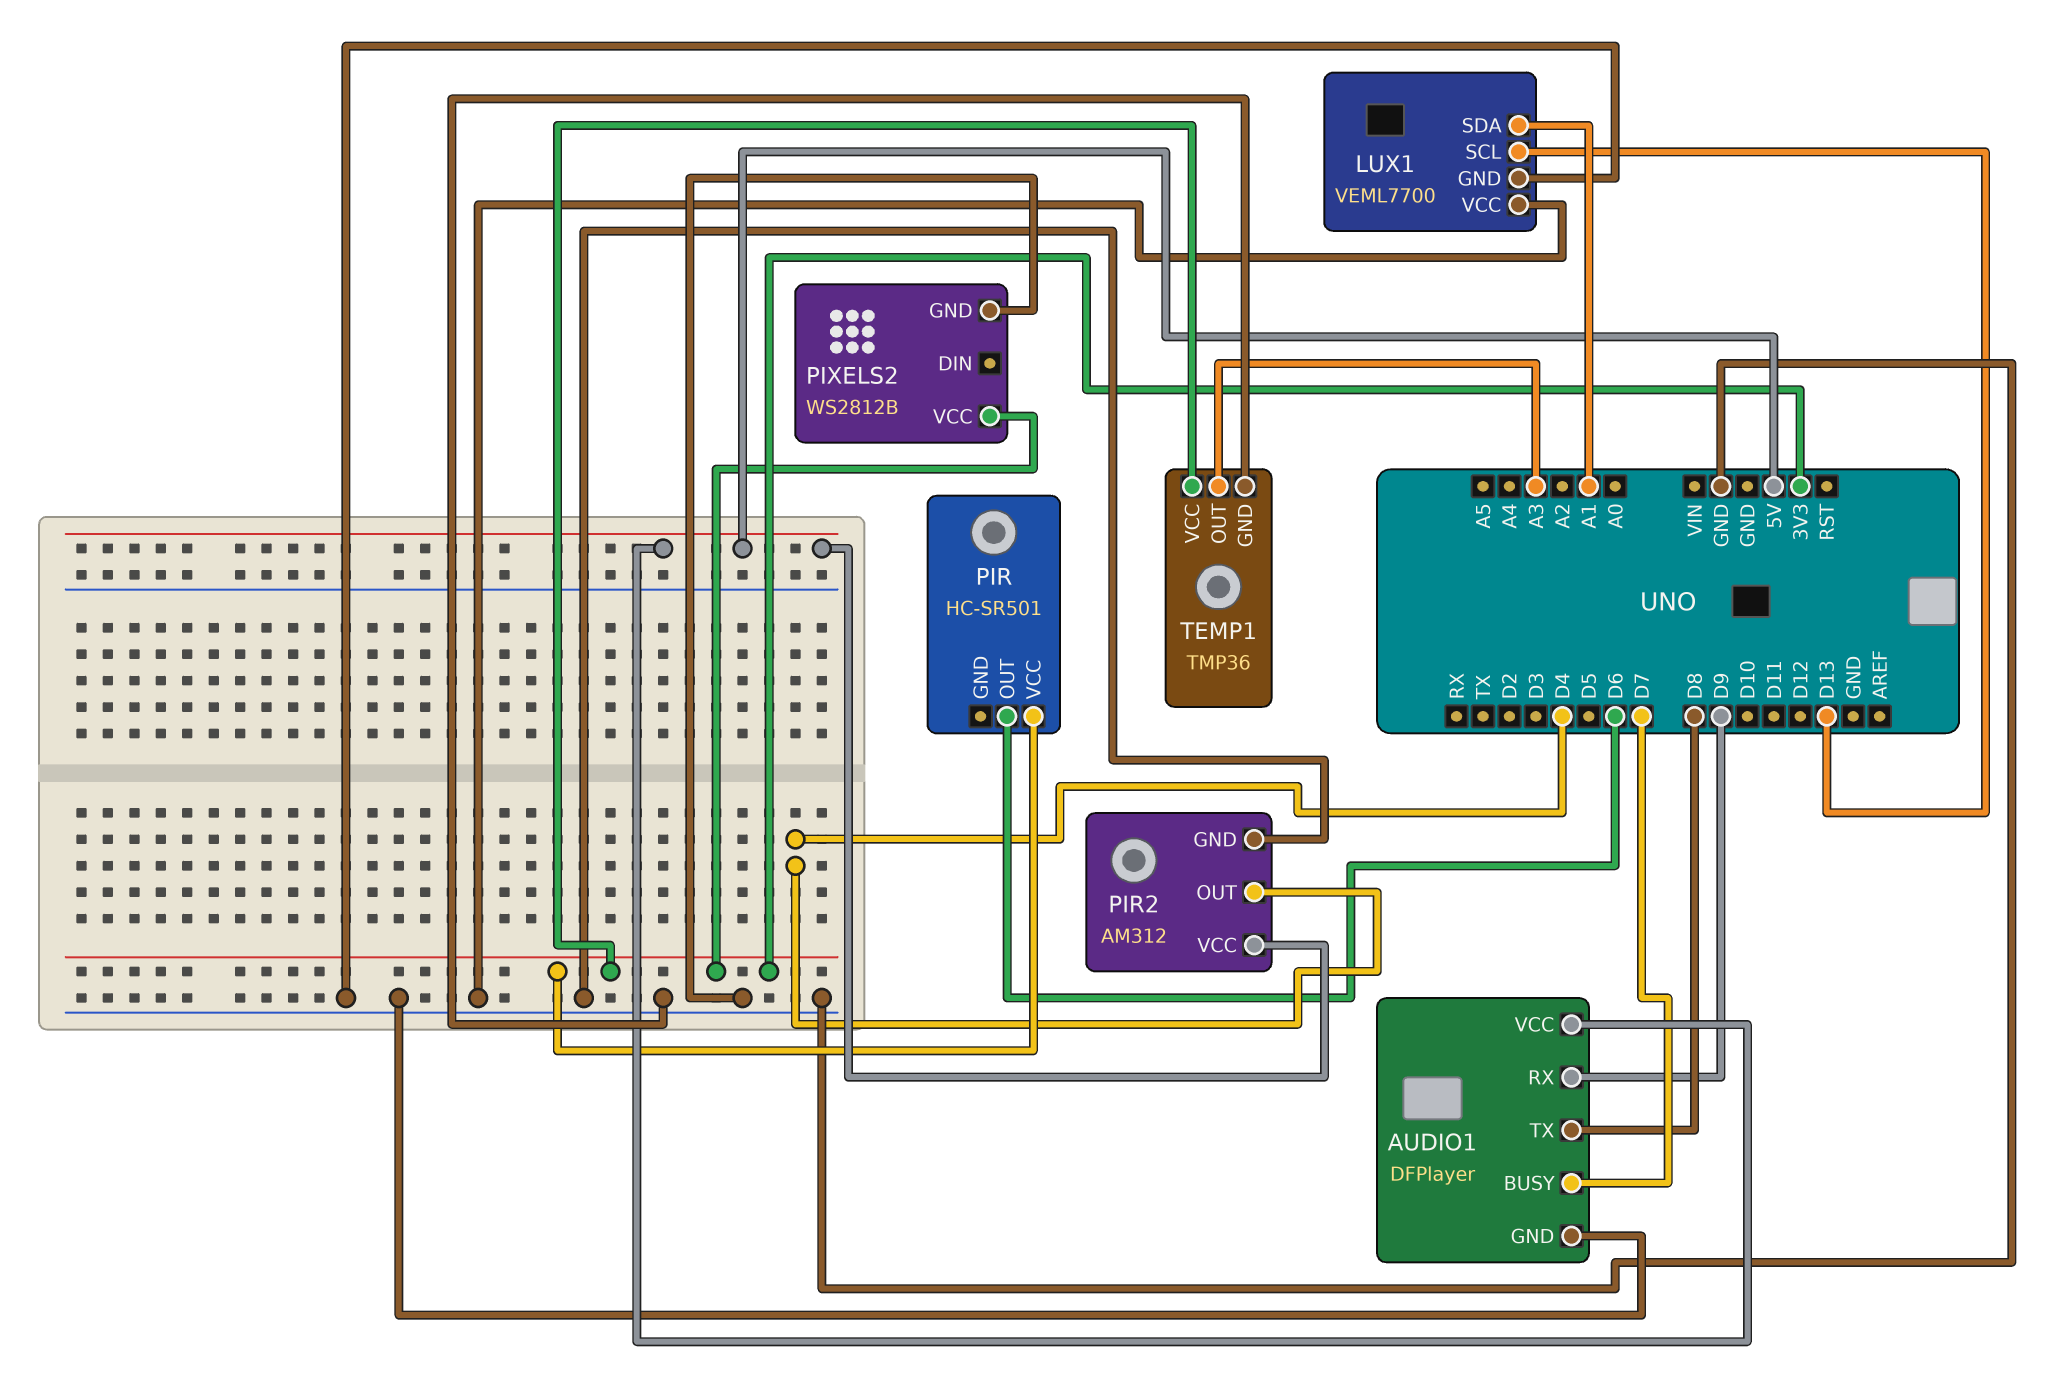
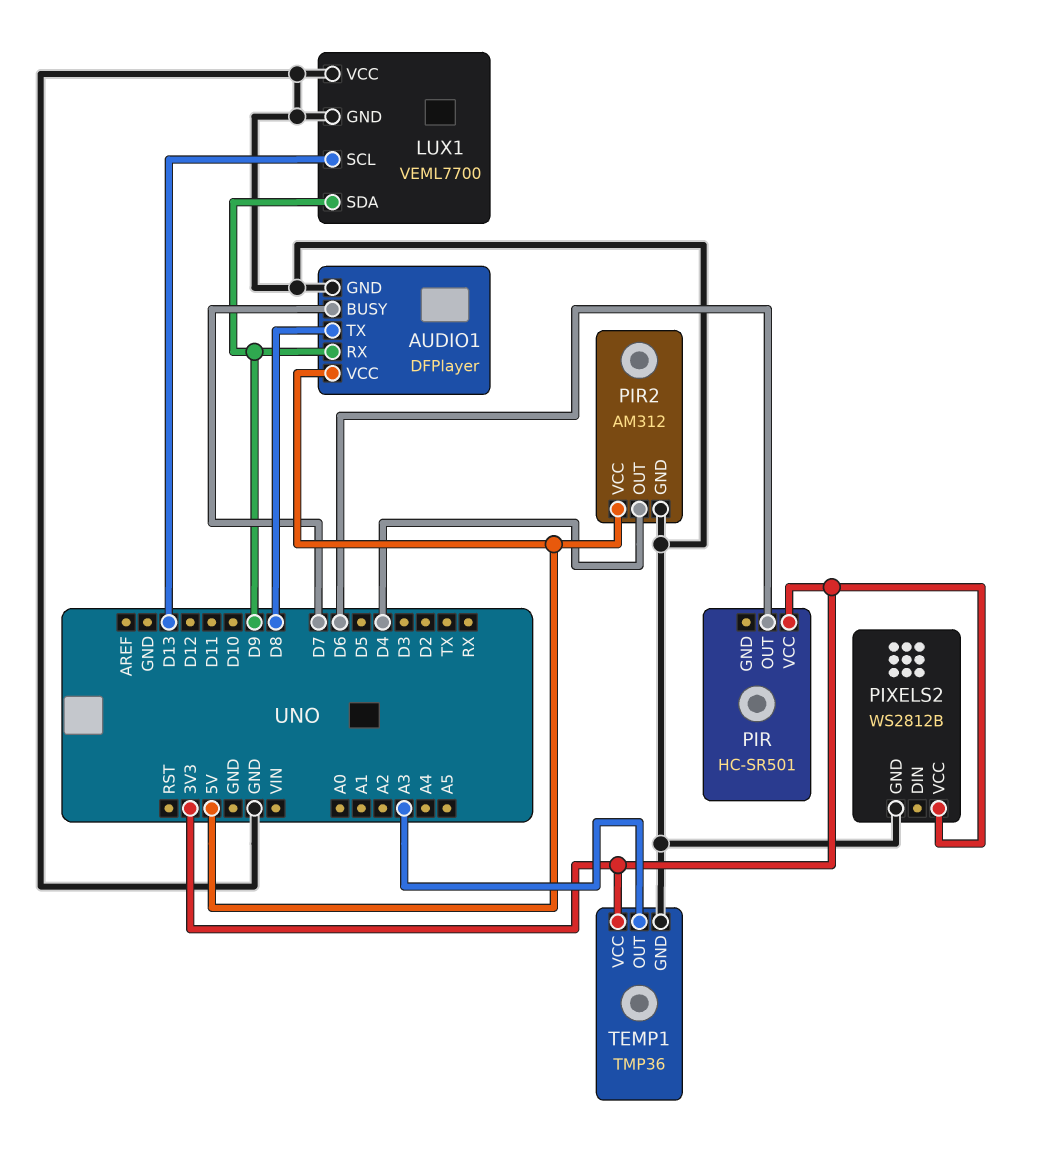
LUX1 pin SDA: A1 -> D9

